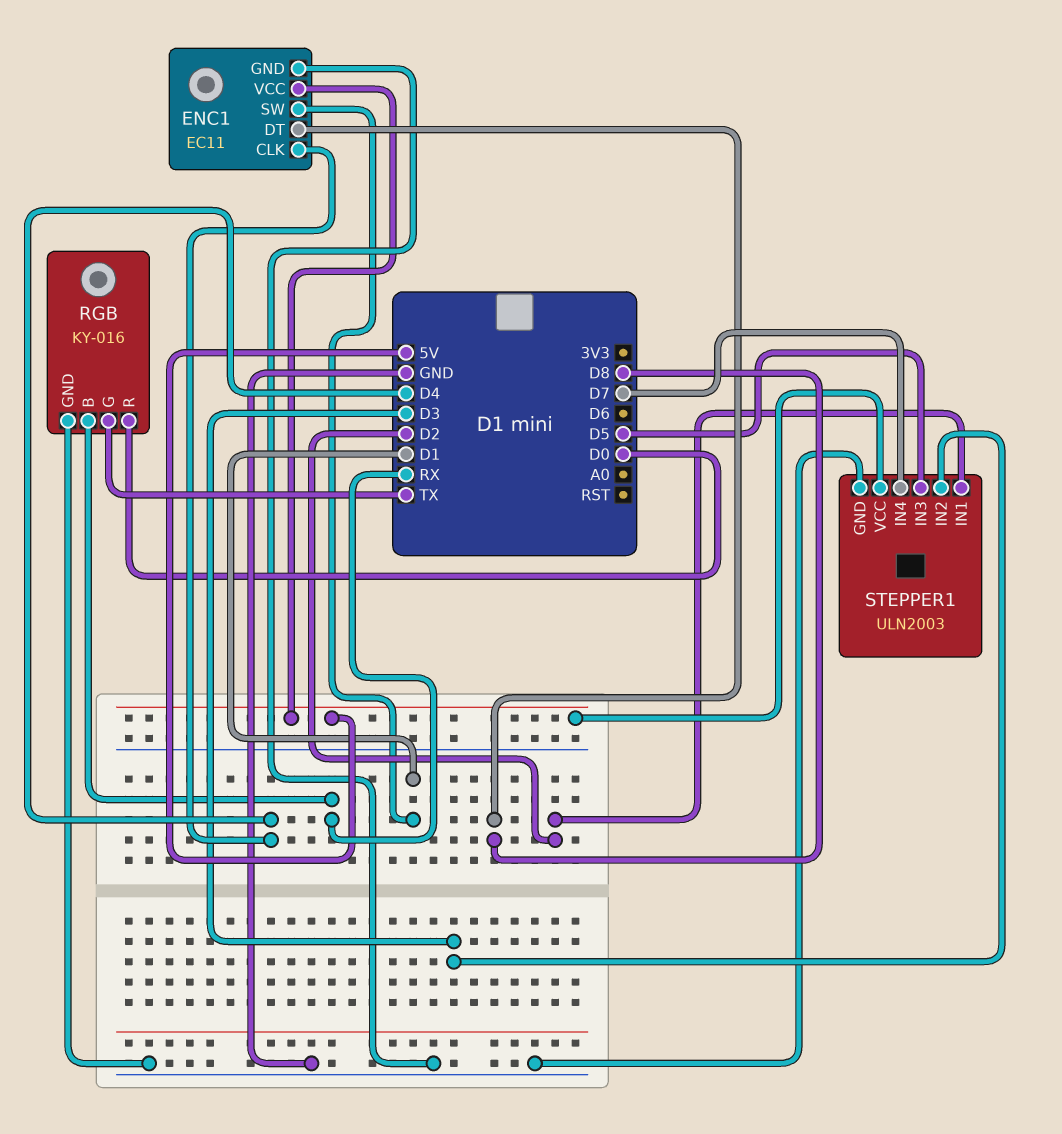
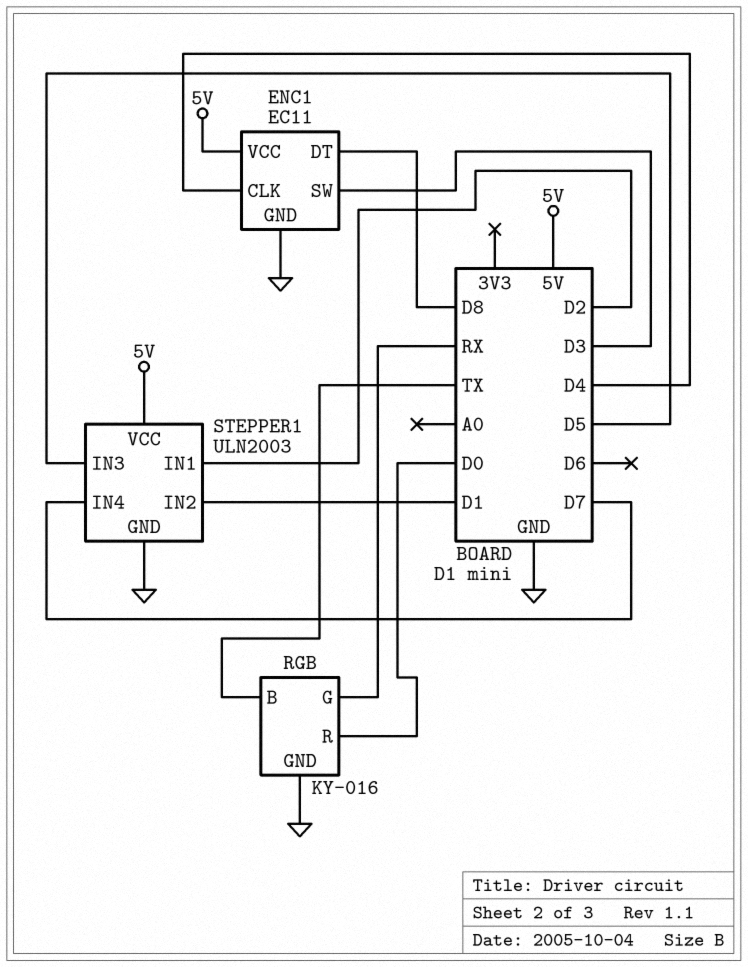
ENC1 pin SW: D1 -> D3
RGB pin B: RX -> TX
RGB pin G: TX -> RX
STEPPER1 pin IN2: D3 -> D1

